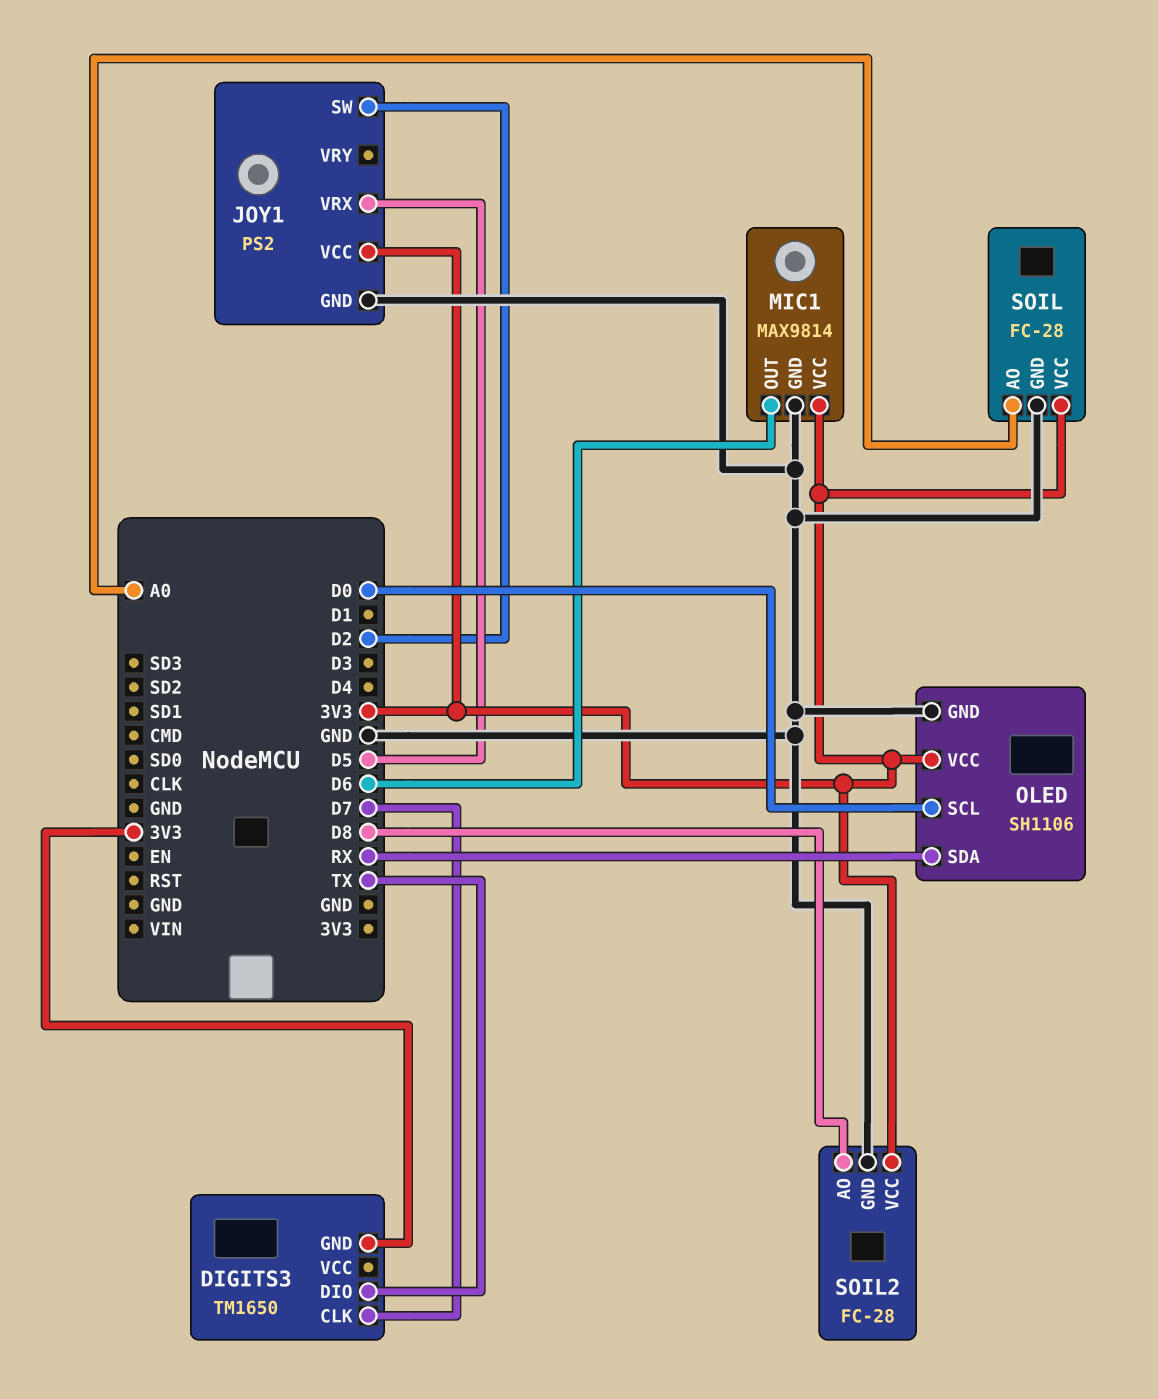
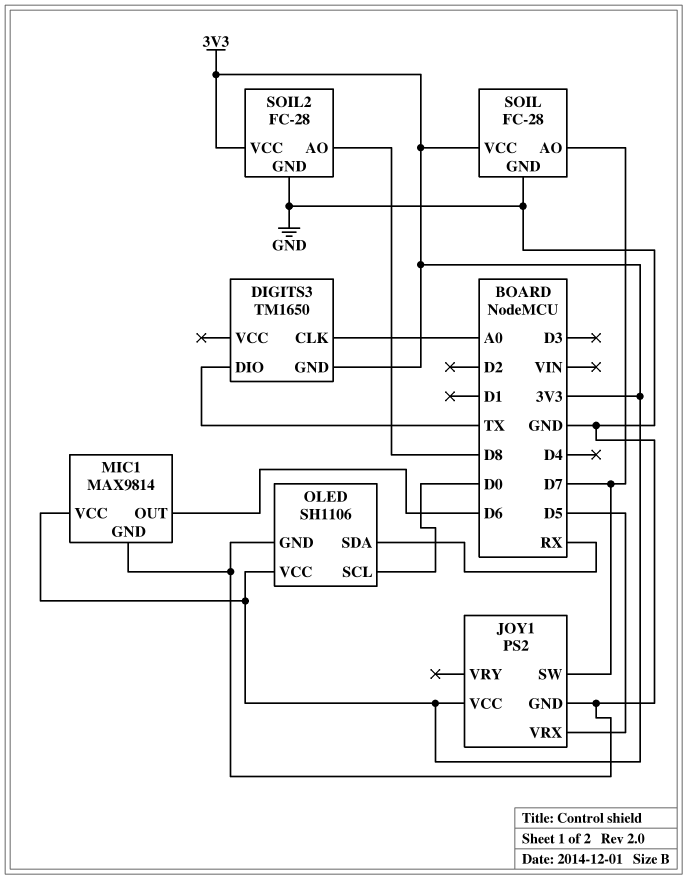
DIGITS3 pin CLK: D7 -> A0
JOY1 pin SW: D2 -> D7
SOIL pin AO: A0 -> D7

